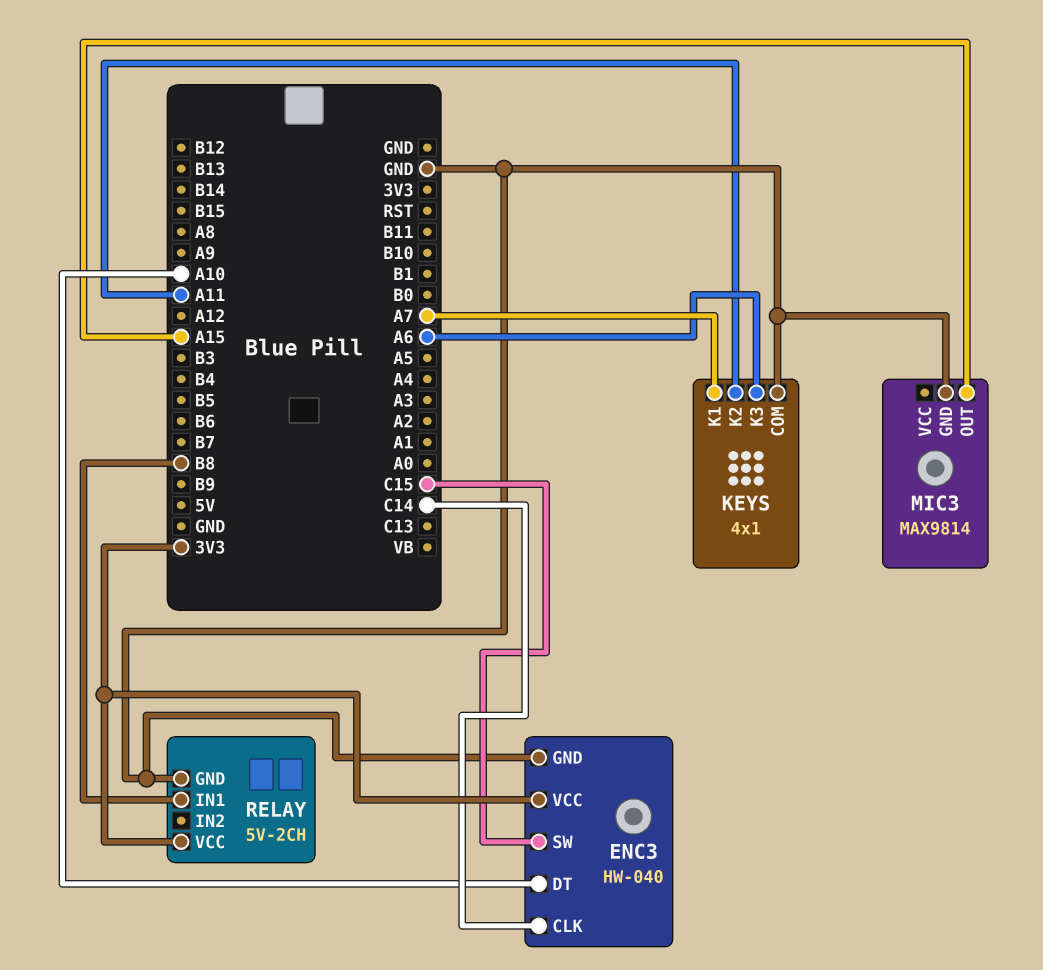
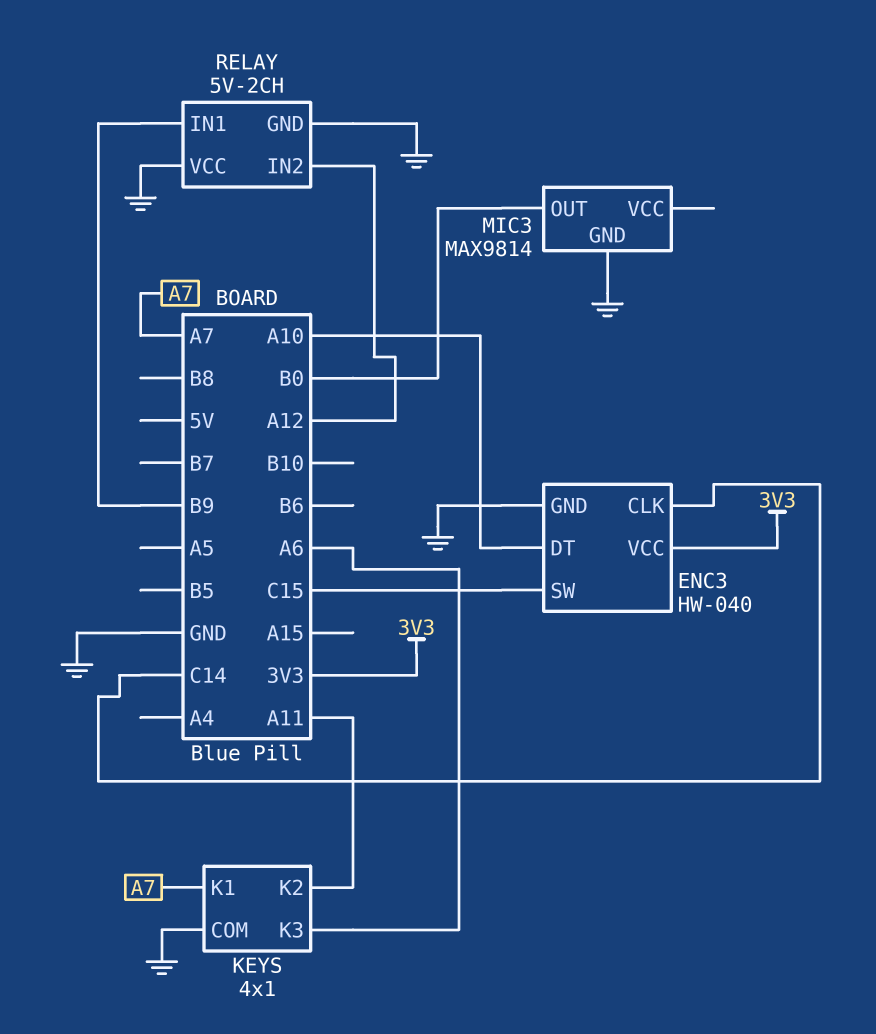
MIC3 pin OUT: A15 -> B0
RELAY pin IN1: B8 -> B9
RELAY pin IN2: none -> A12
RELAY pin VCC: 3V3 -> GND

